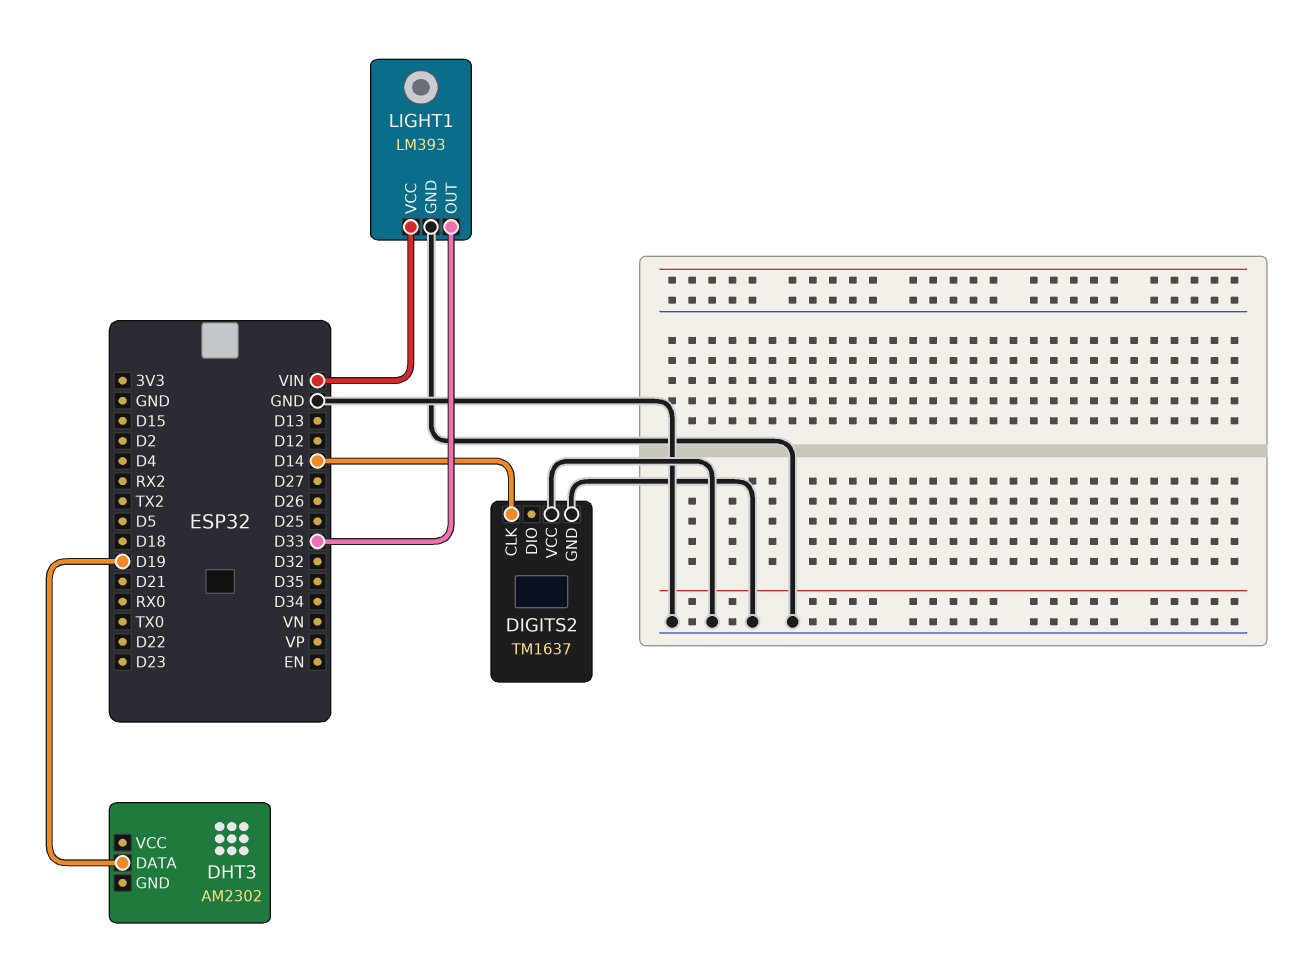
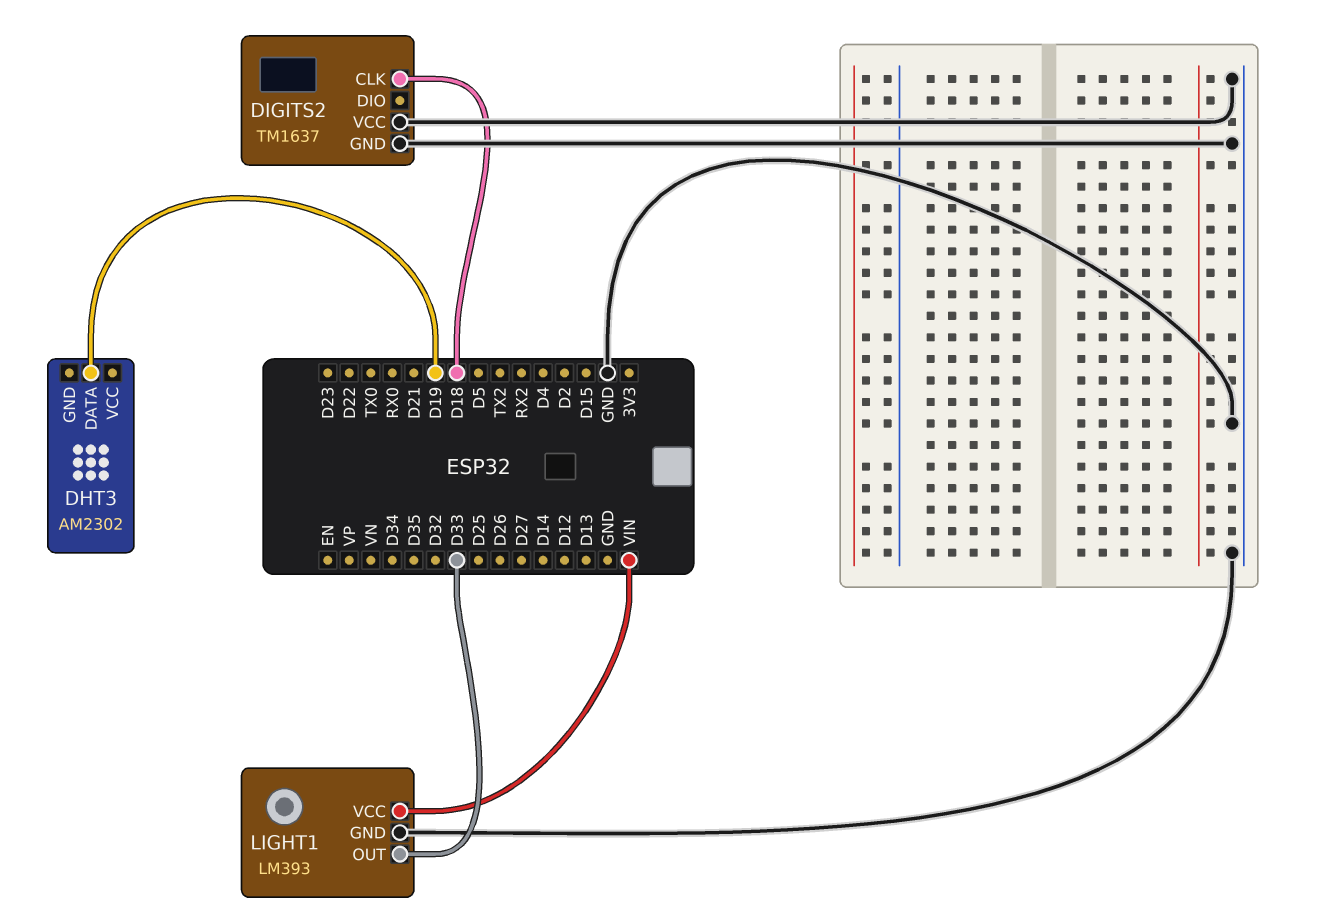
DIGITS2 pin CLK: D14 -> D18

